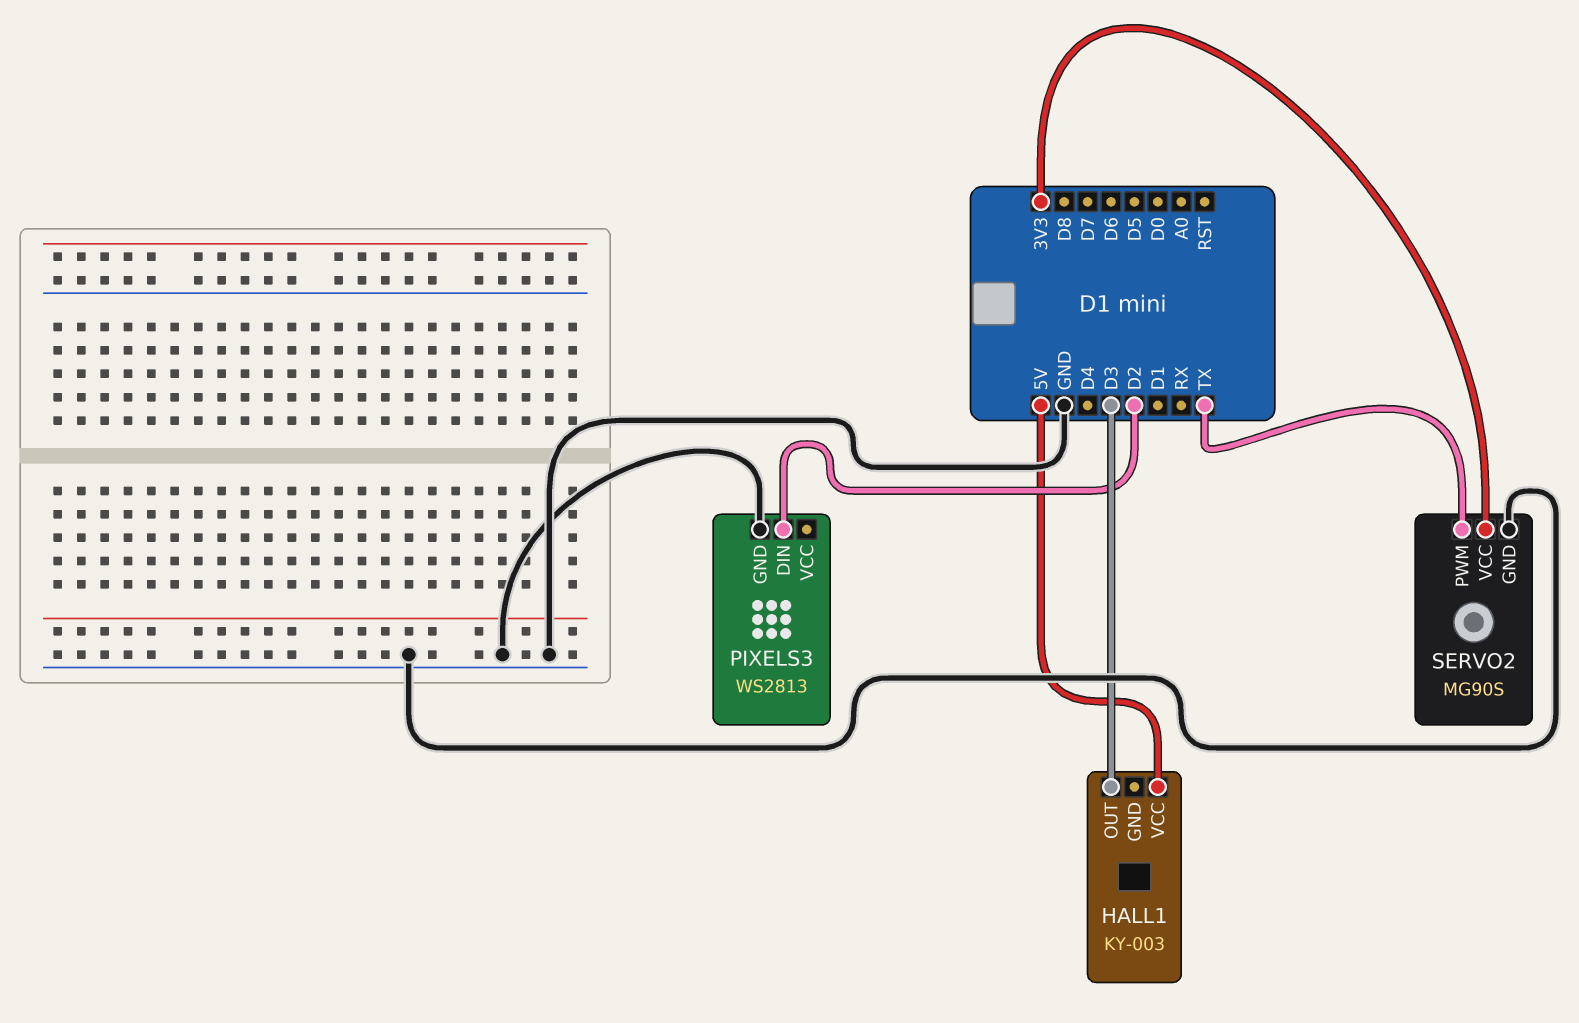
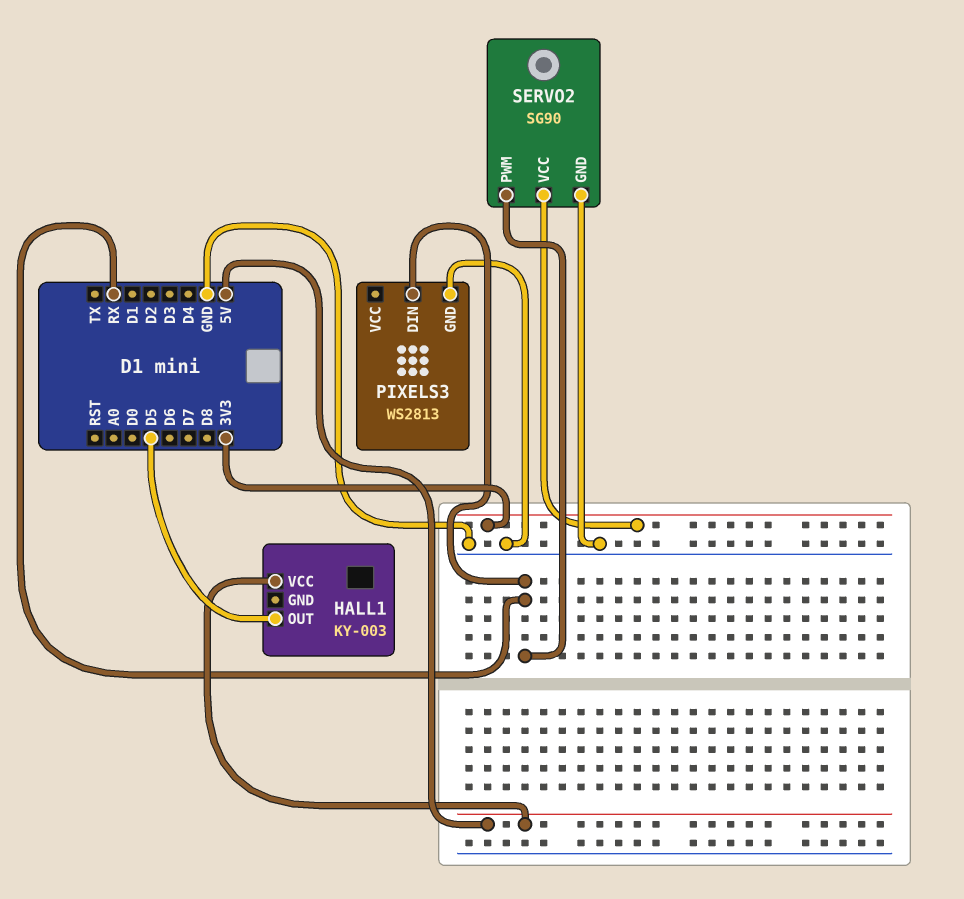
HALL1 pin OUT: D3 -> D5
PIXELS3 pin DIN: D2 -> RX
SERVO2: MG90S -> SG90
SERVO2 pin PWM: TX -> RX

